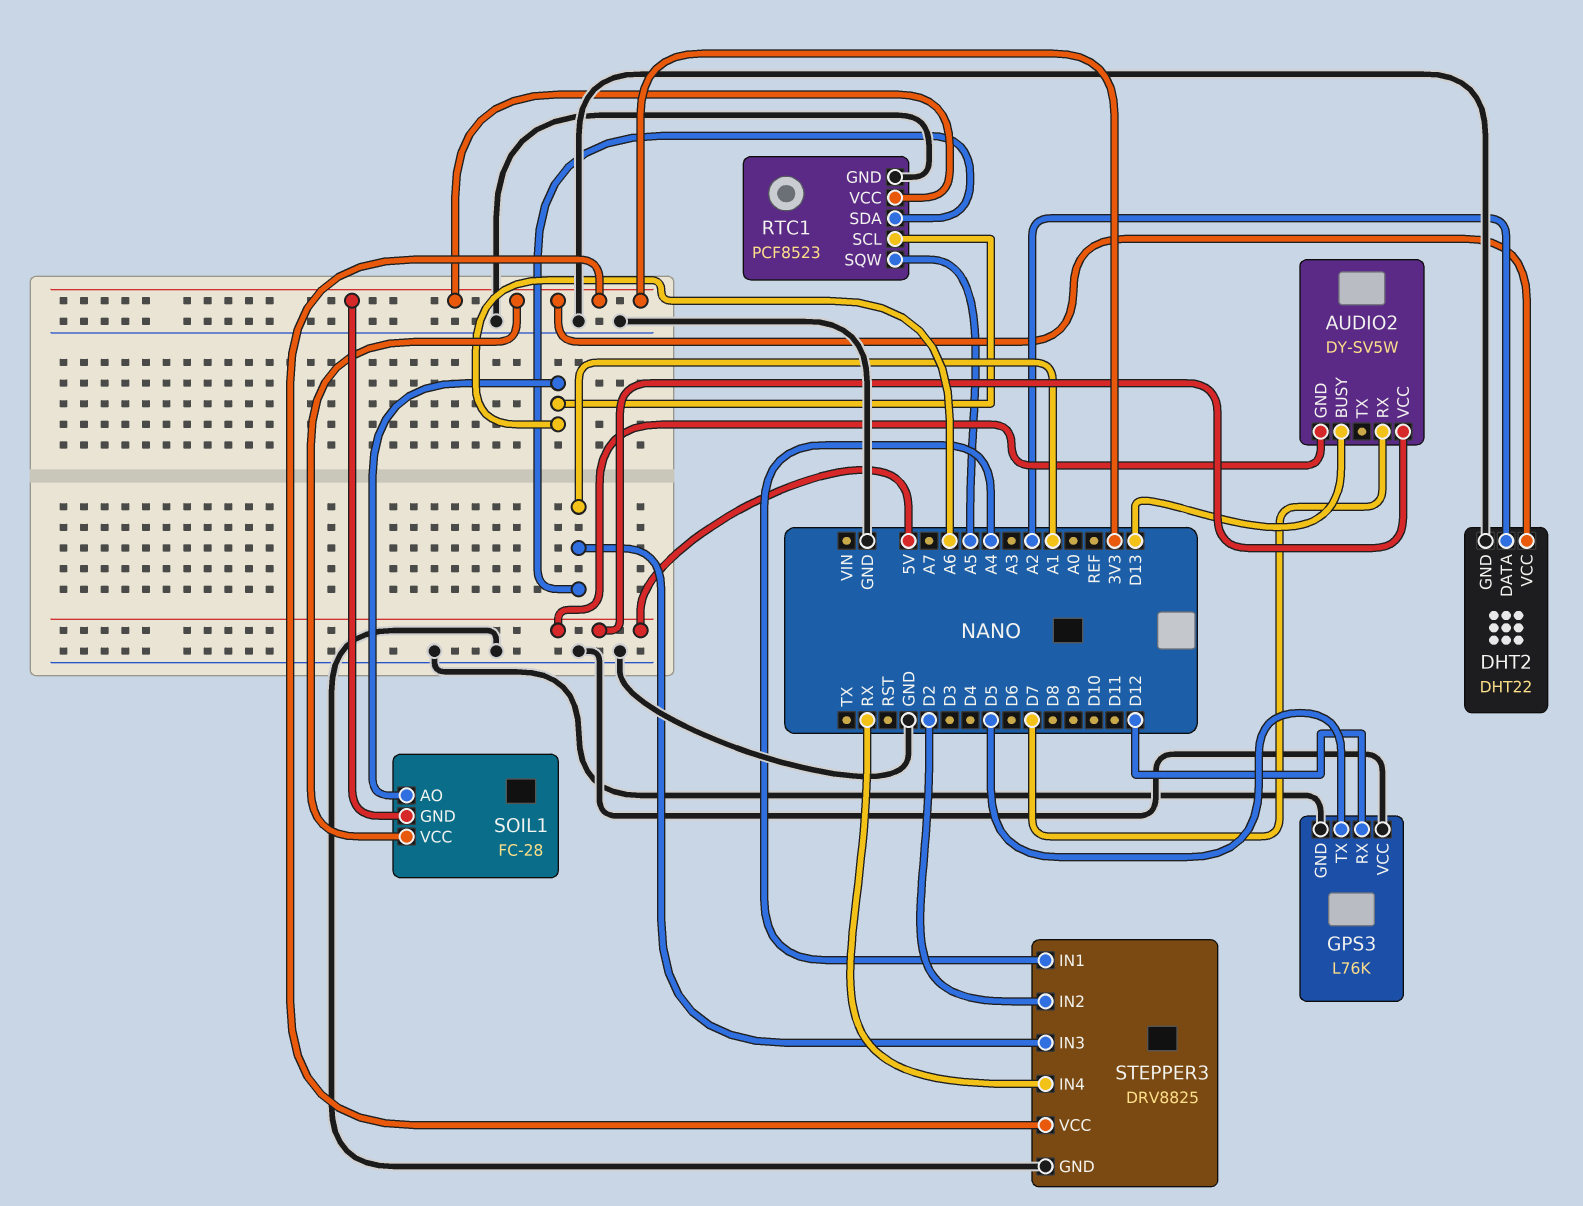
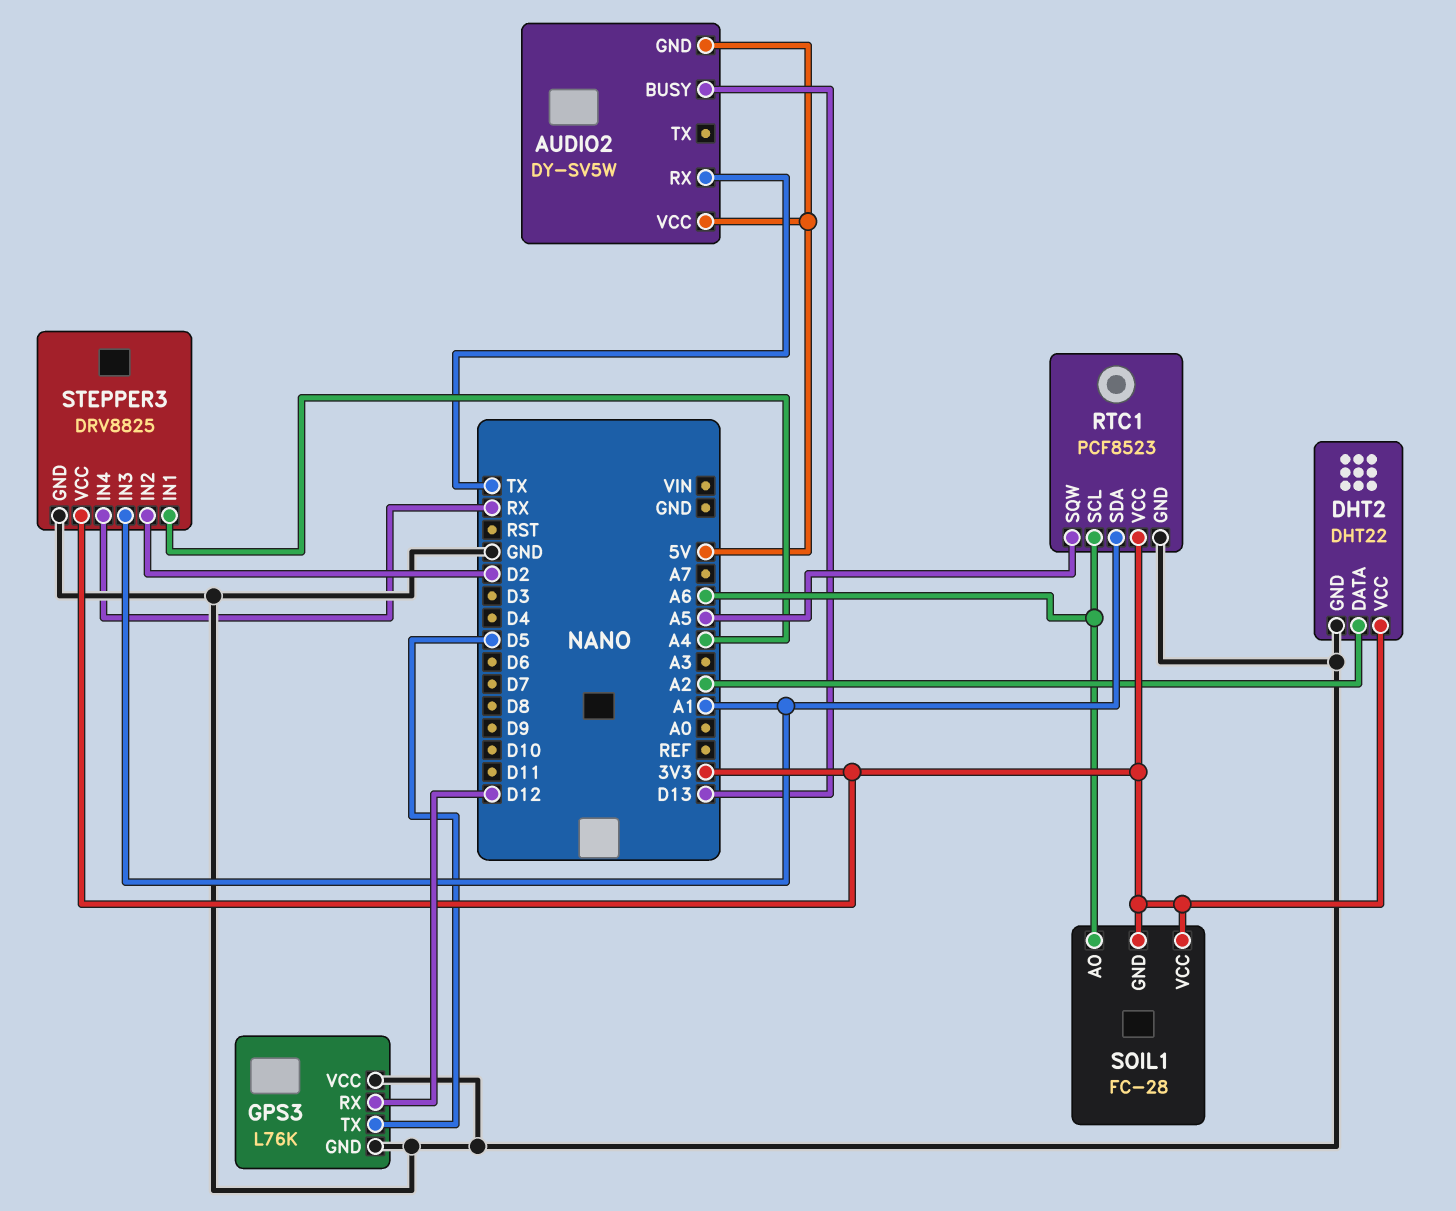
AUDIO2 pin RX: D7 -> TX

